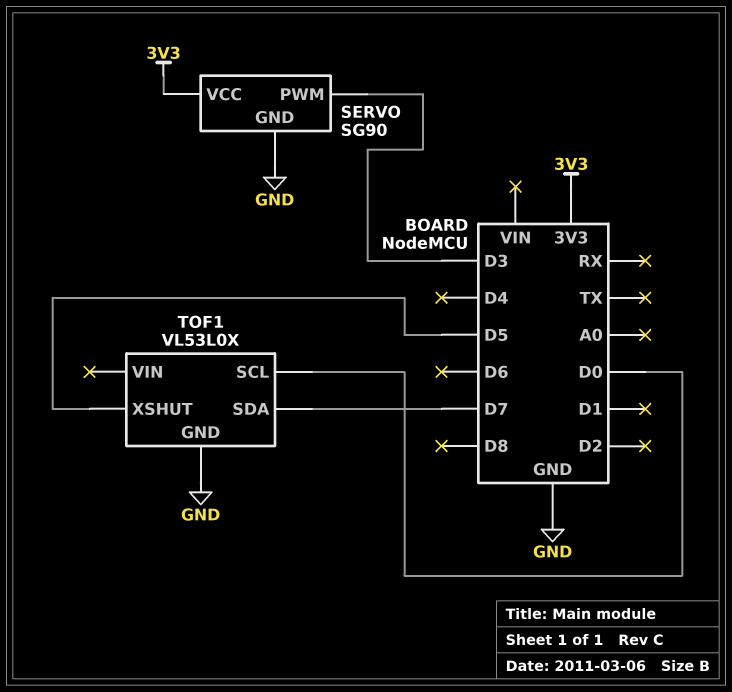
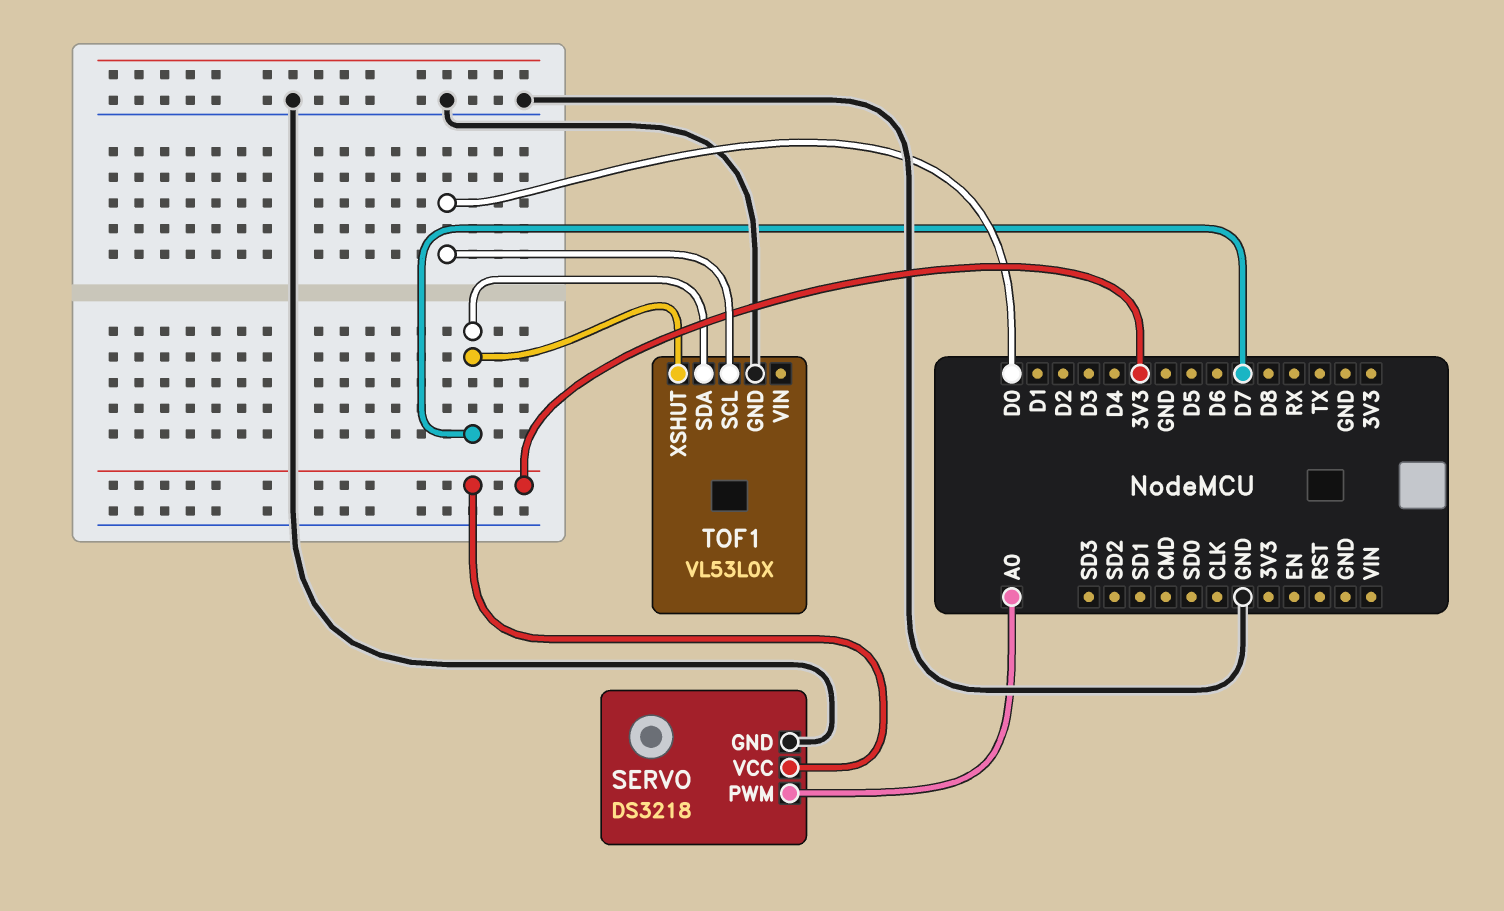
SERVO: SG90 -> DS3218
SERVO pin PWM: D3 -> A0
TOF1 pin XSHUT: D5 -> D7

